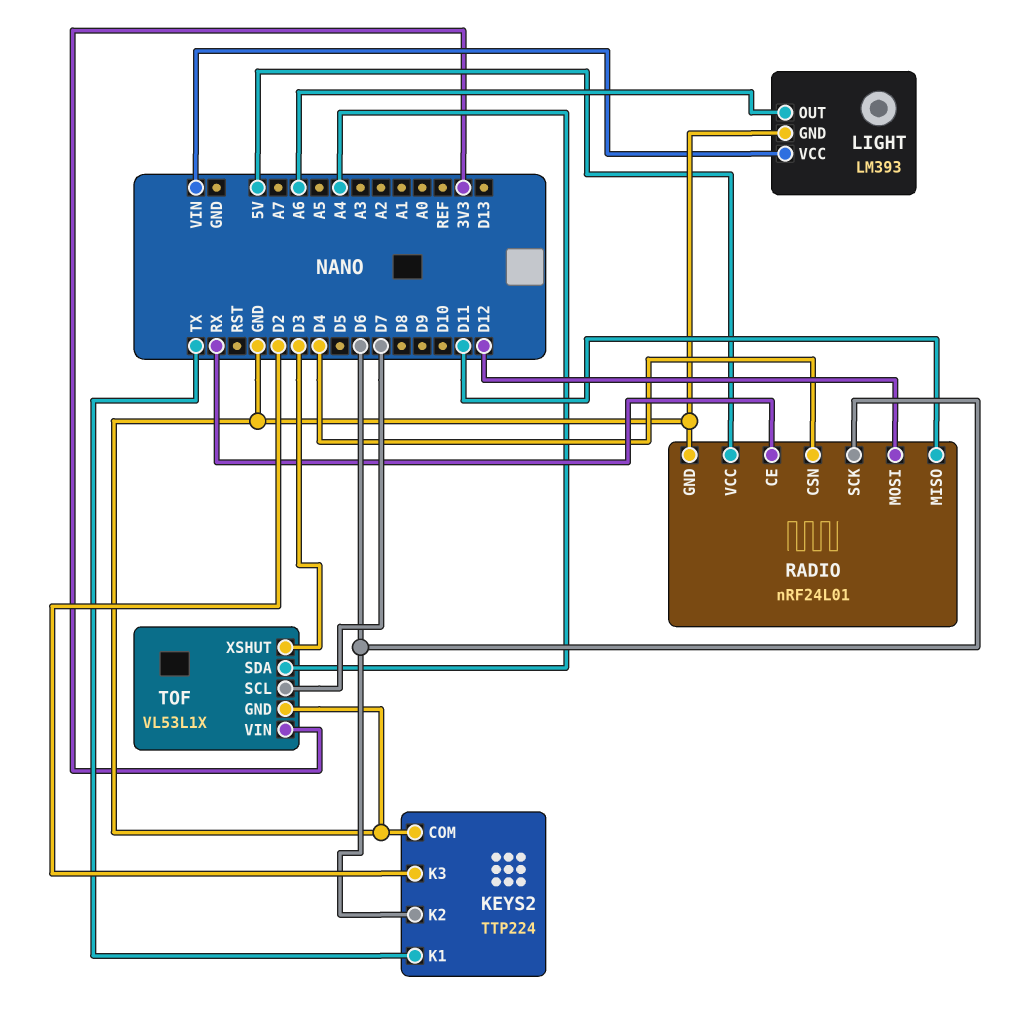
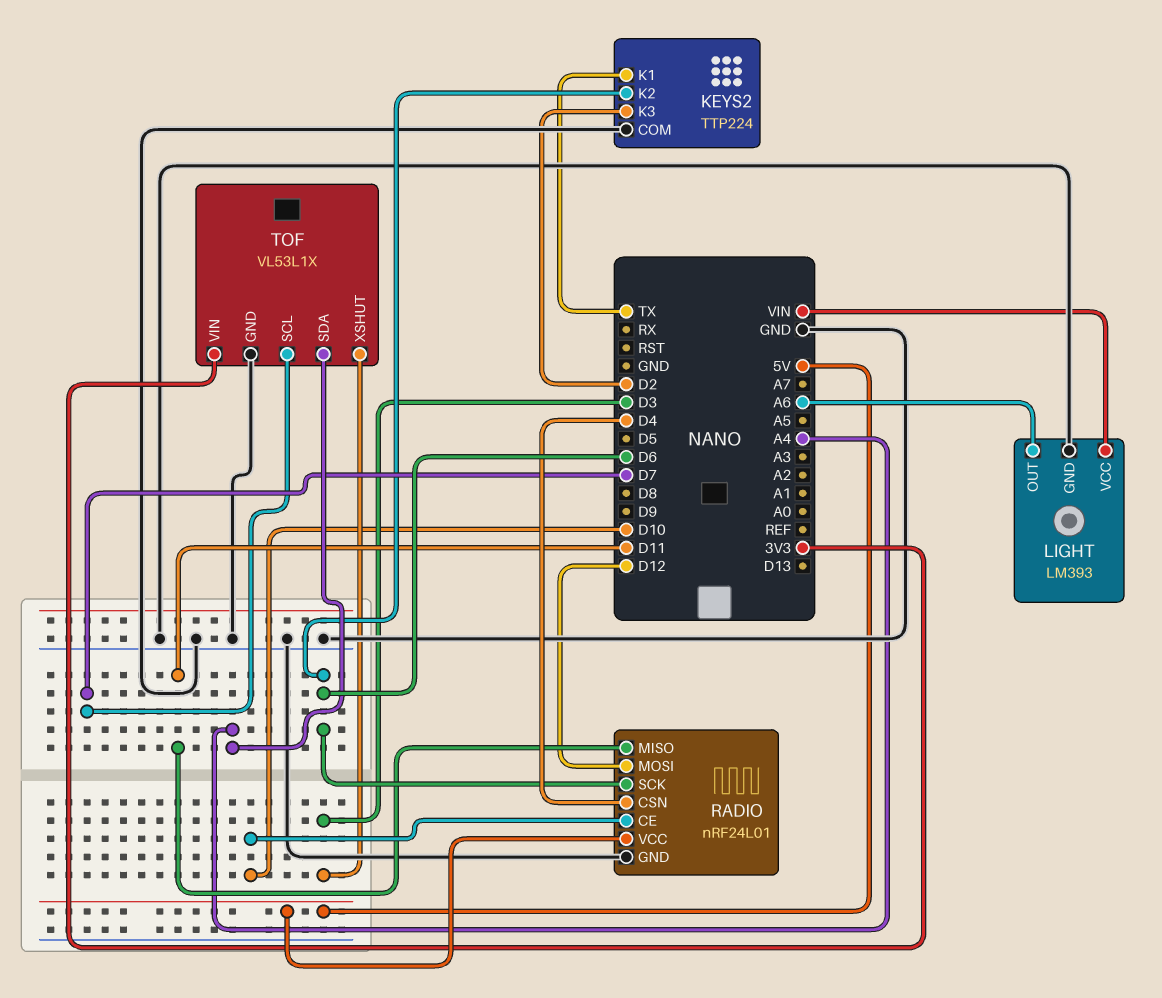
RADIO pin CE: RX -> D10

